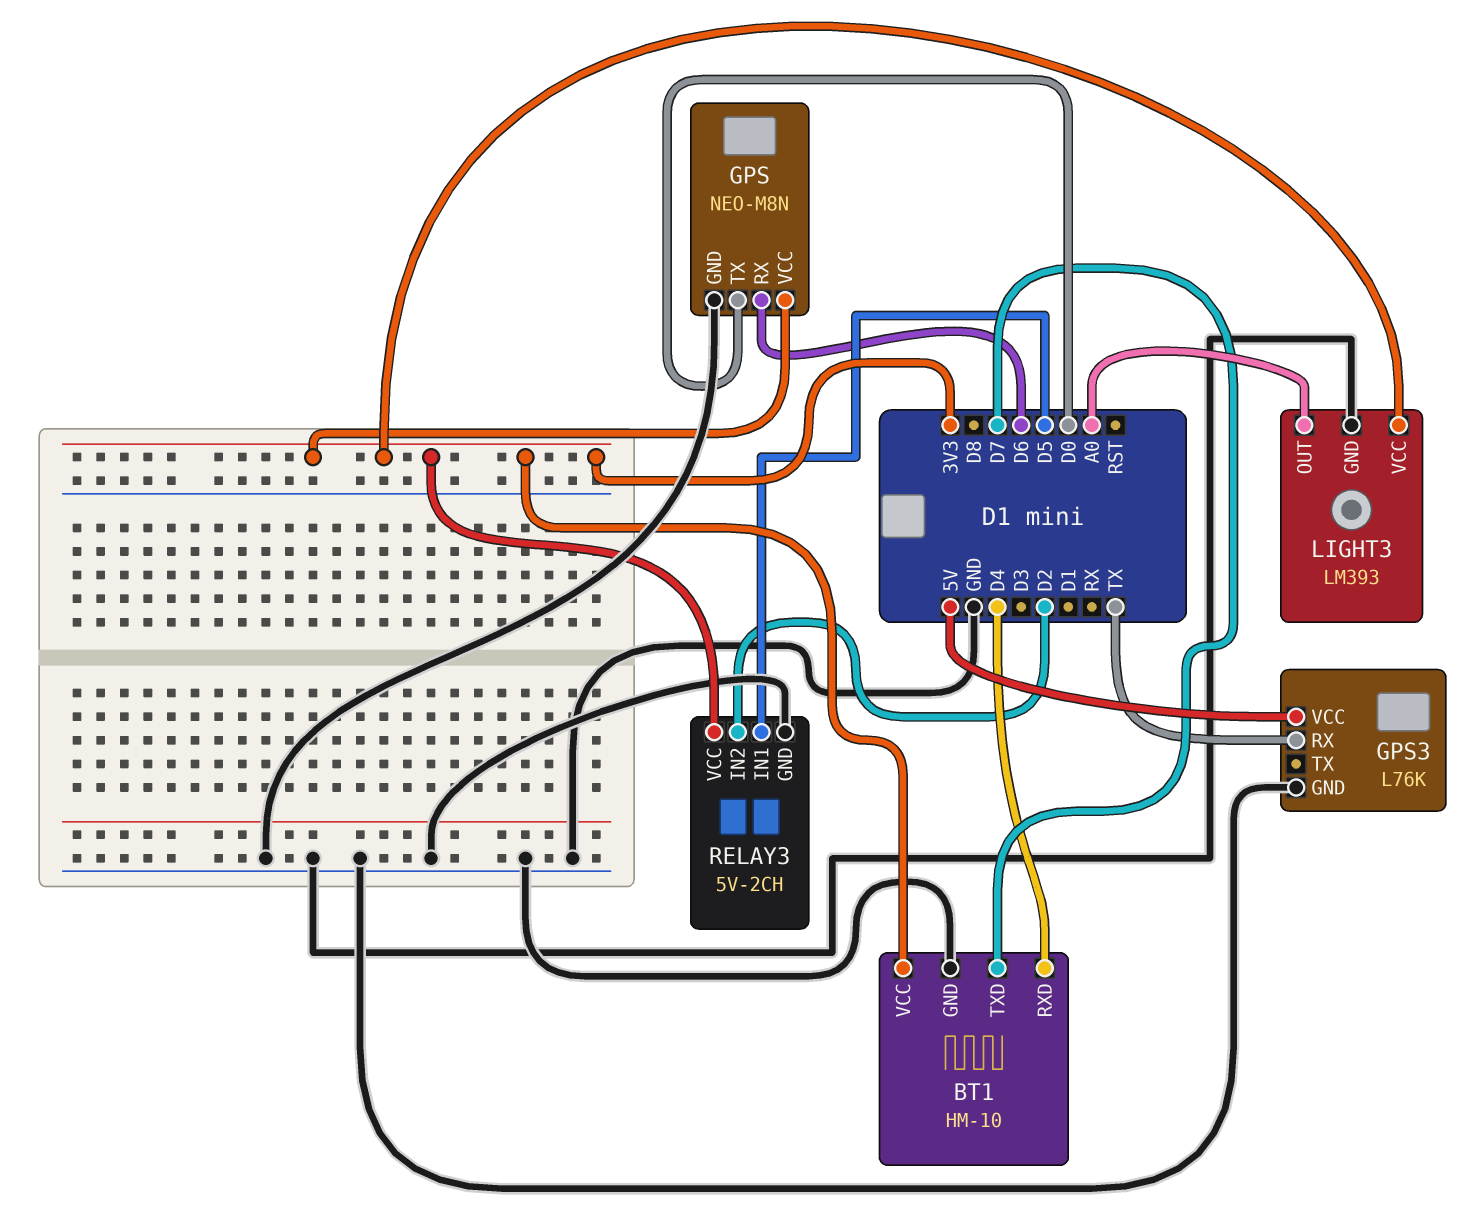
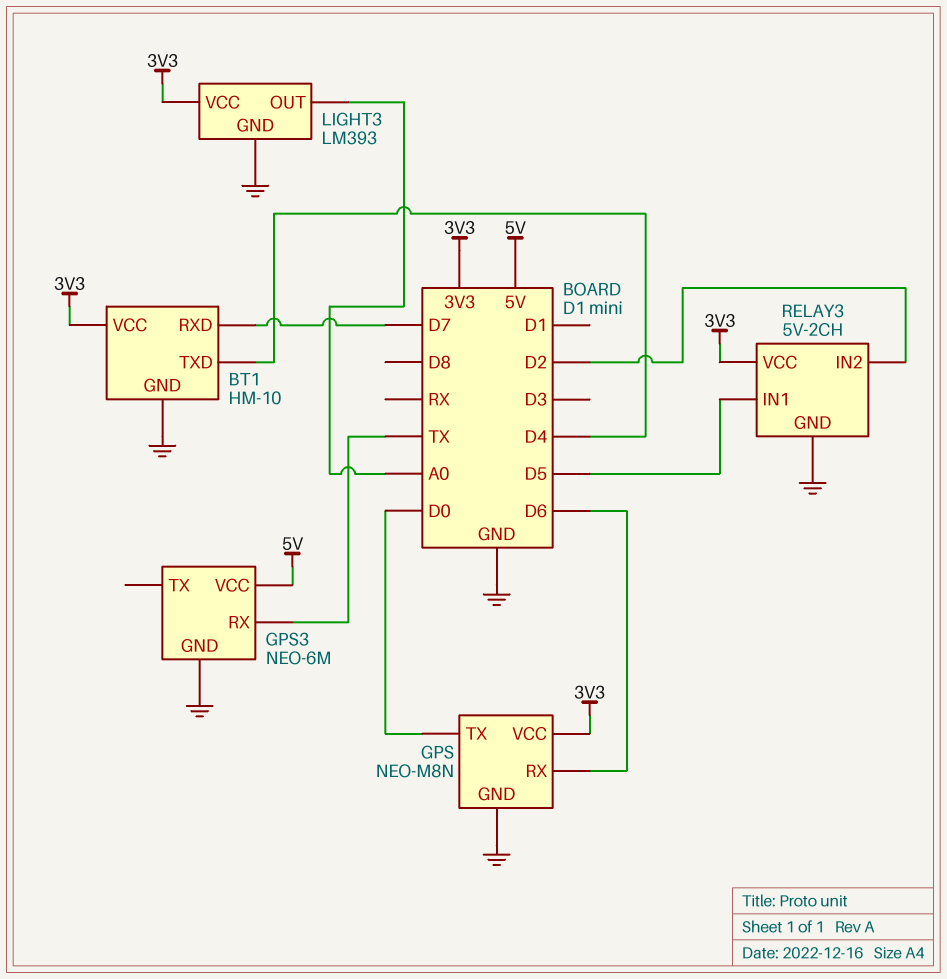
BT1 pin RXD: D4 -> D7
BT1 pin TXD: D7 -> D4
GPS3: L76K -> NEO-6M

